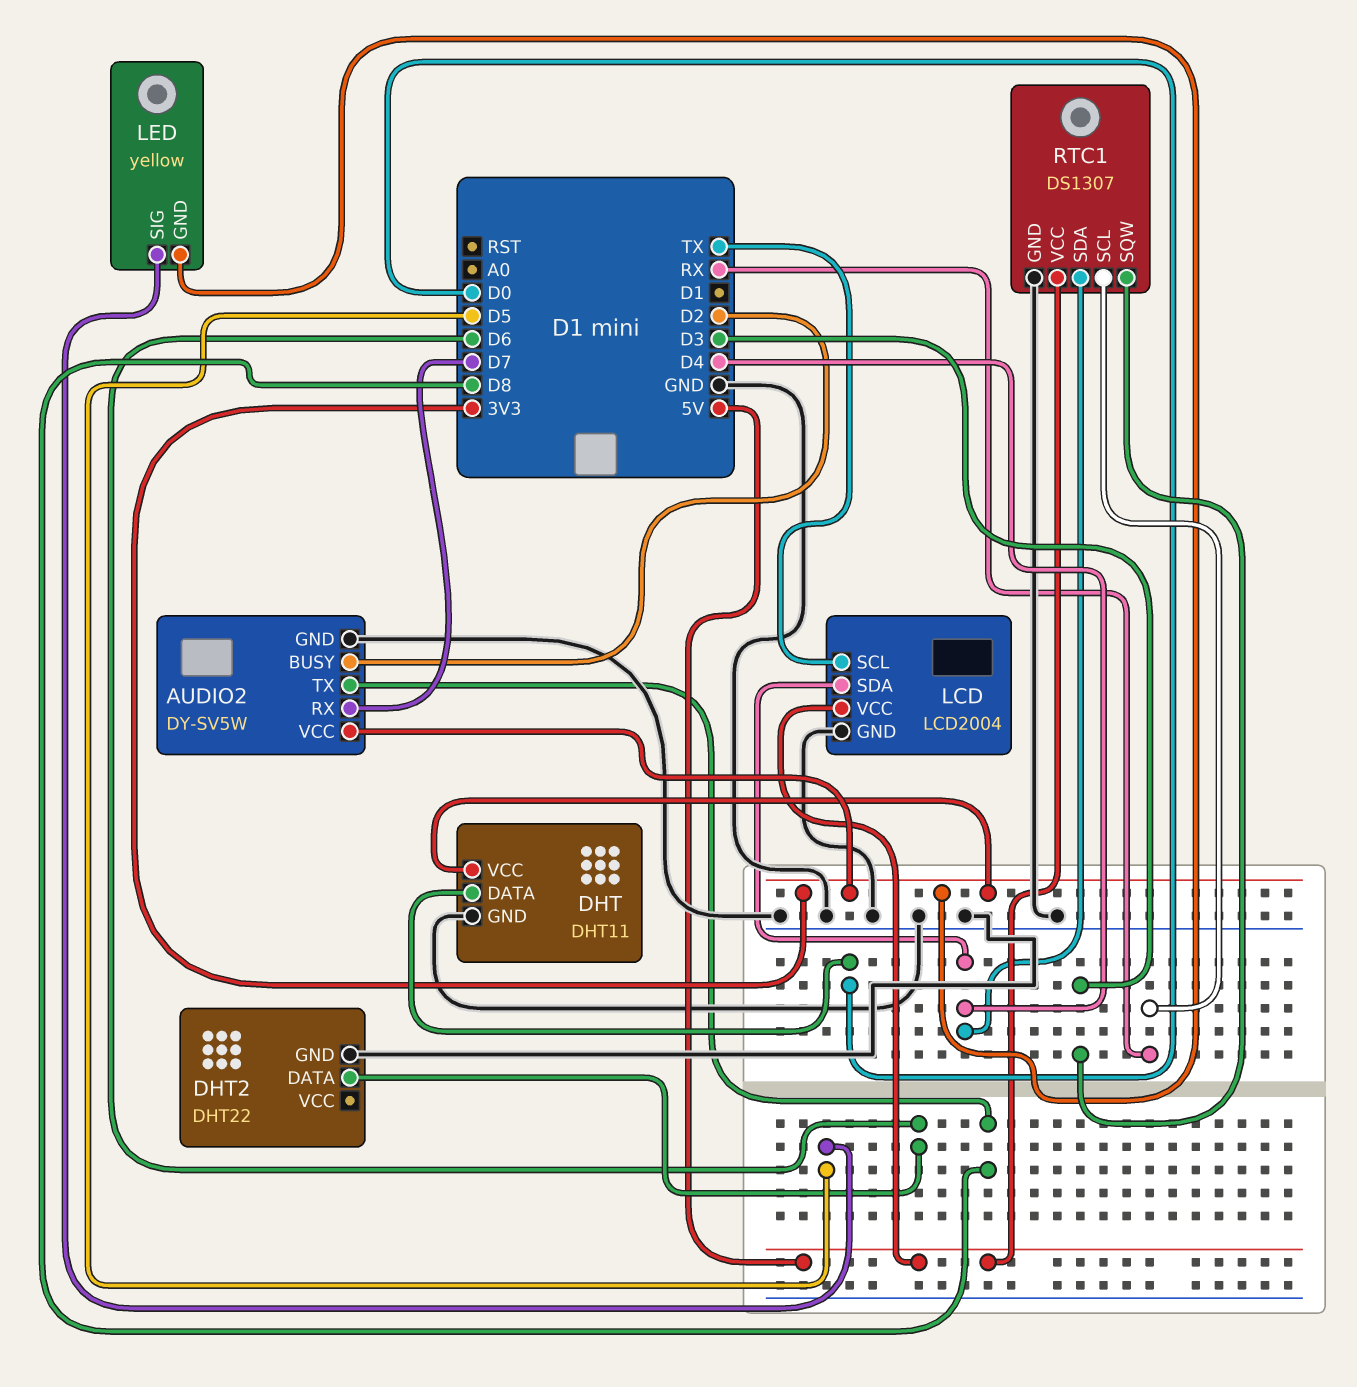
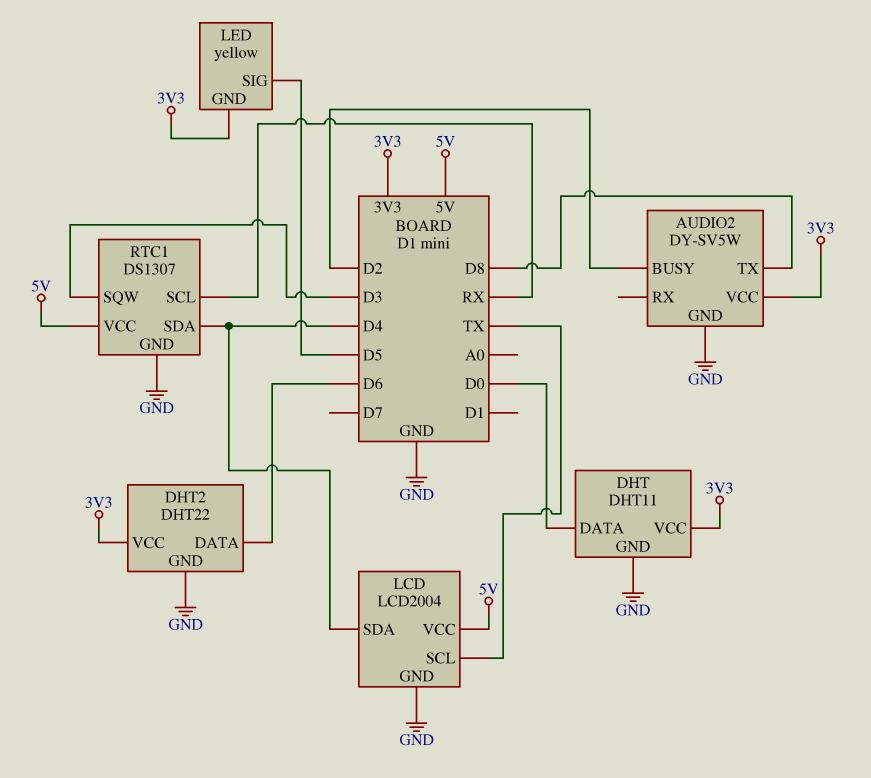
AUDIO2 pin RX: D7 -> none
DHT2 pin VCC: none -> 3V3

